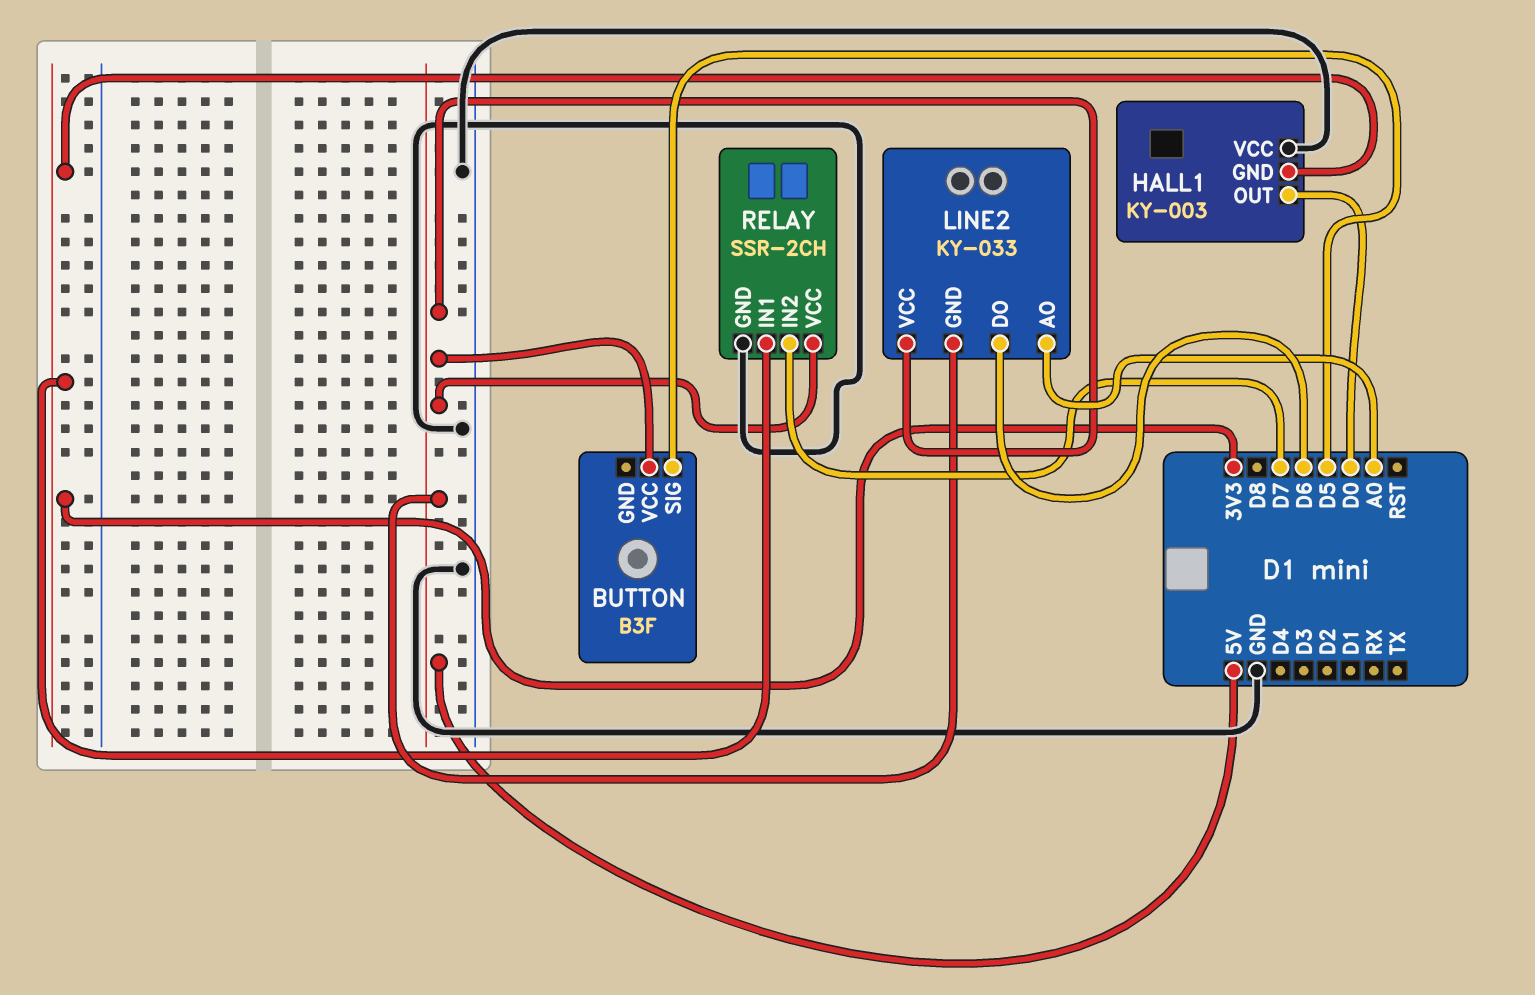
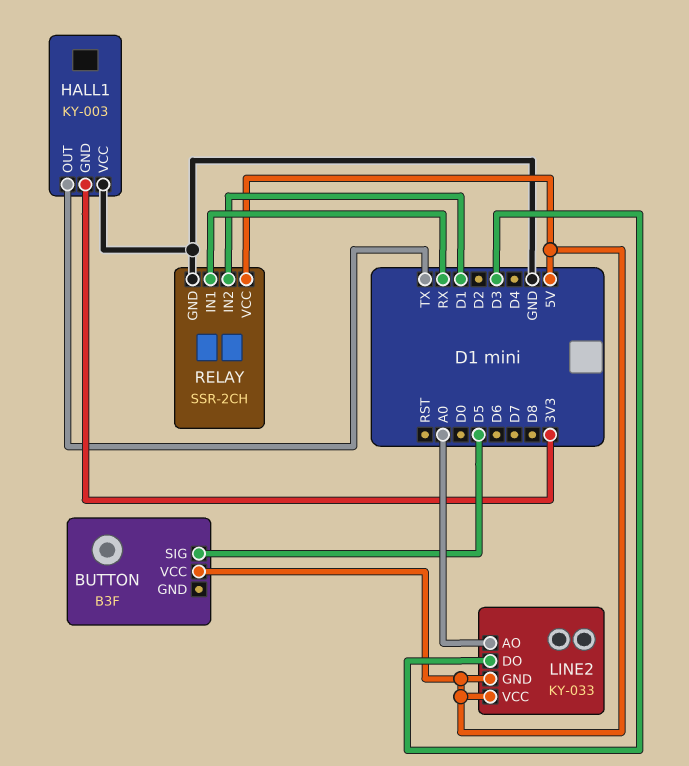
HALL1 pin OUT: D0 -> TX
LINE2 pin DO: D6 -> D3
RELAY pin IN1: 3V3 -> RX
RELAY pin IN2: D7 -> D1

